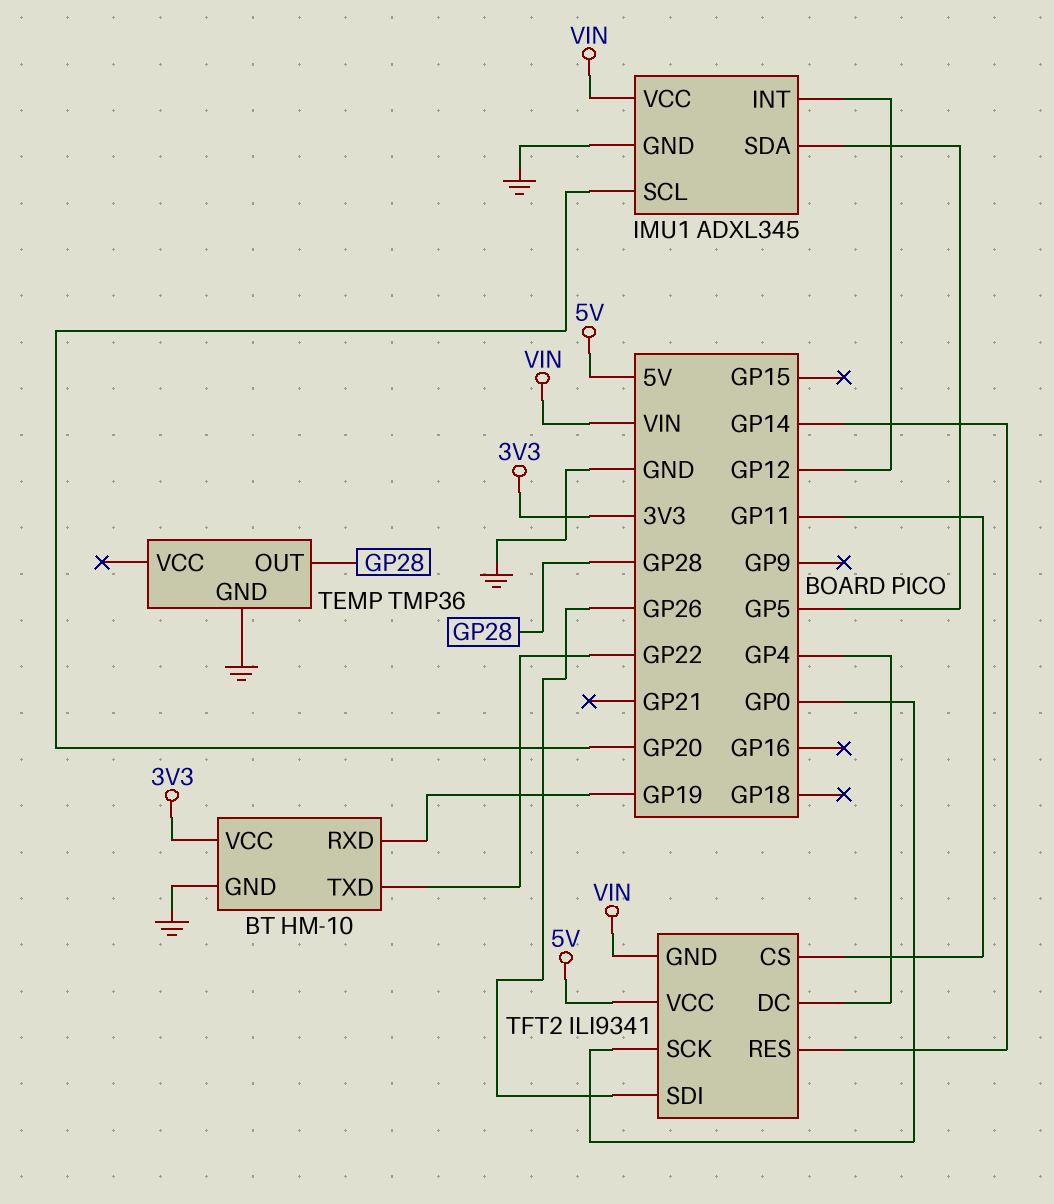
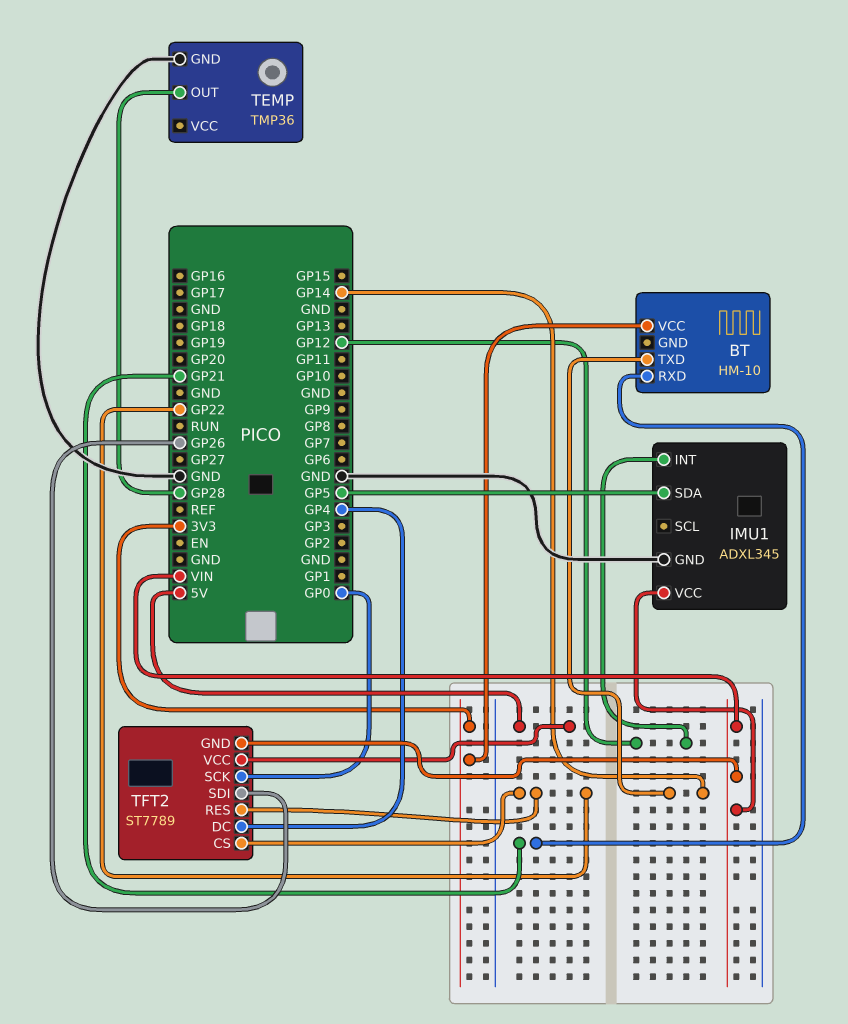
BT pin GND: GND -> none
BT pin RXD: GP19 -> GP21
BT pin TXD: GP22 -> GP14
IMU1 pin SCL: GP20 -> none
TFT2: ILI9341 -> ST7789
TFT2 pin CS: GP11 -> GP22
TFT2 pin RES: GP14 -> GP22

